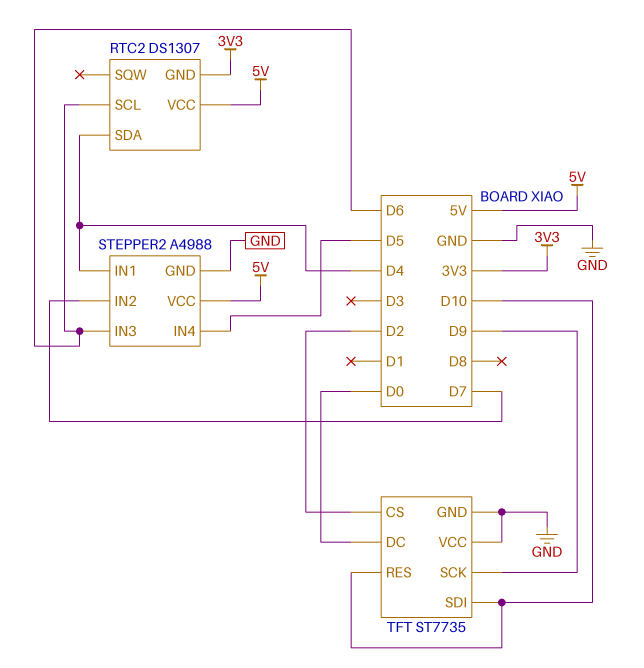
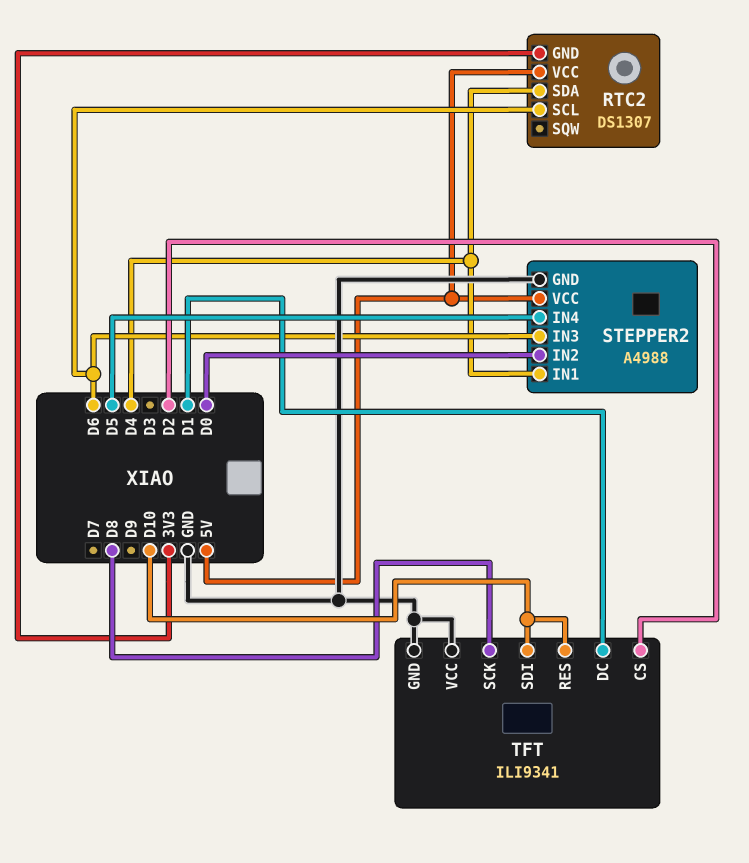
STEPPER2 pin IN2: D7 -> D0
TFT: ST7735 -> ILI9341
TFT pin DC: D0 -> D1
TFT pin SCK: D9 -> D8

